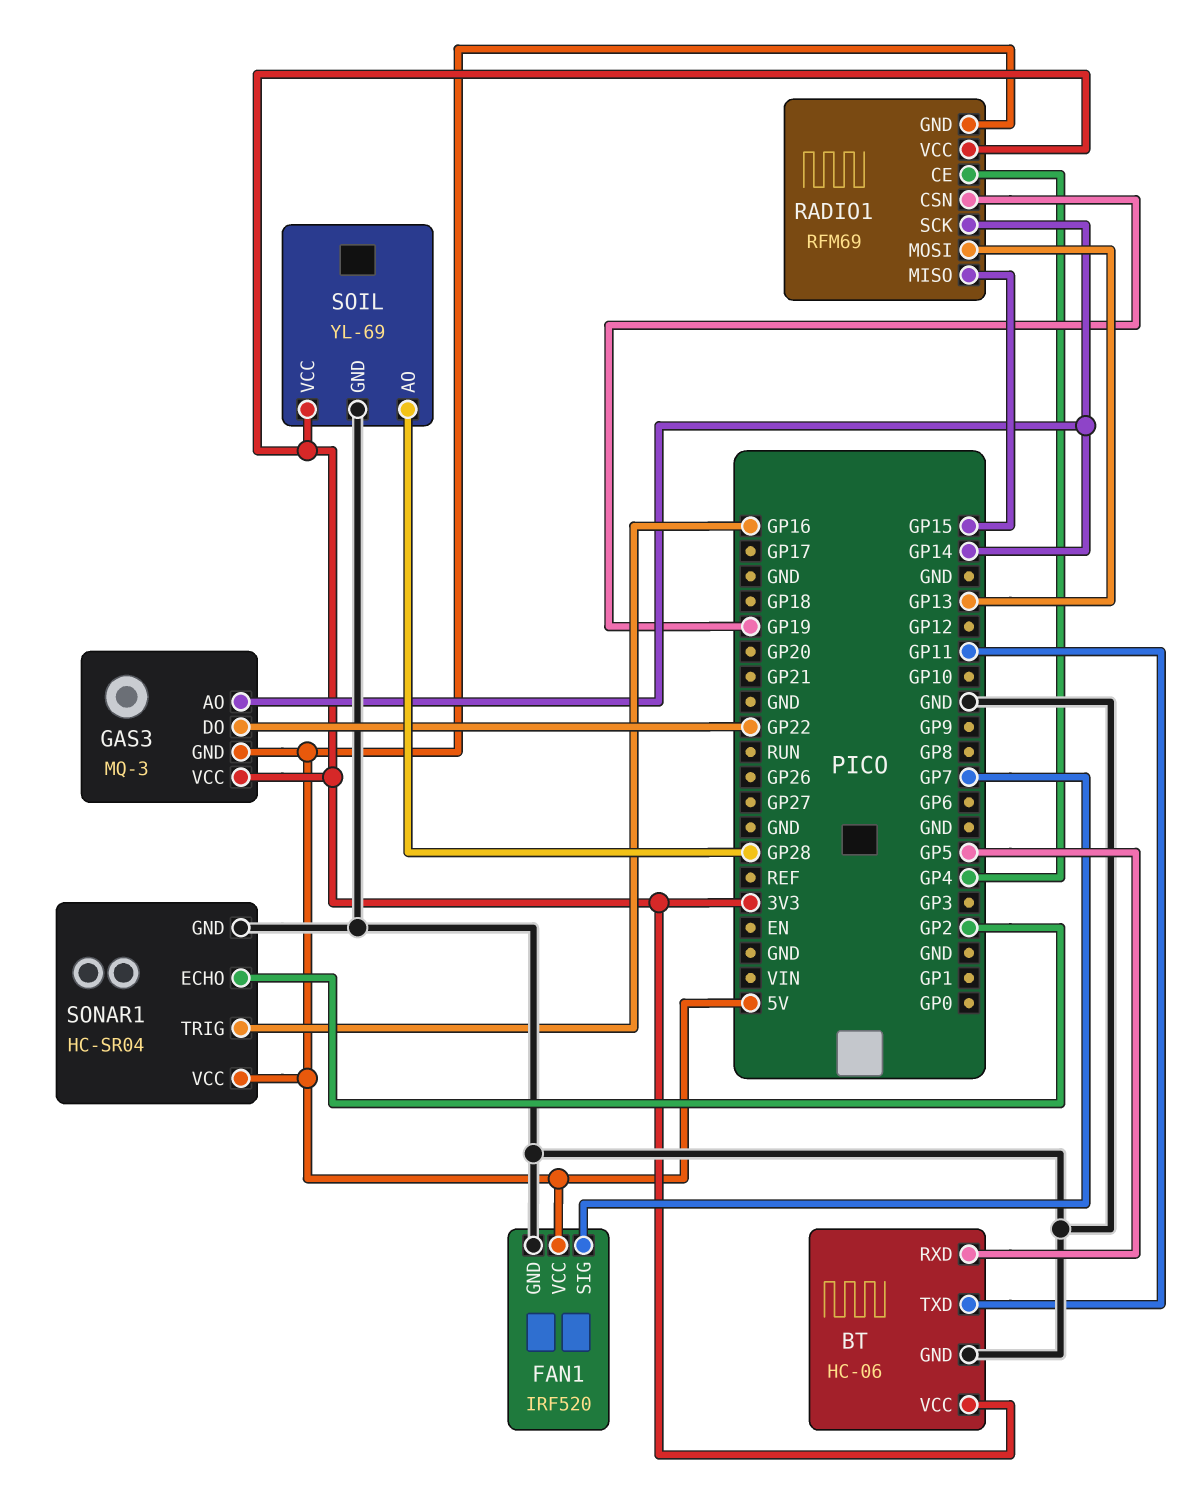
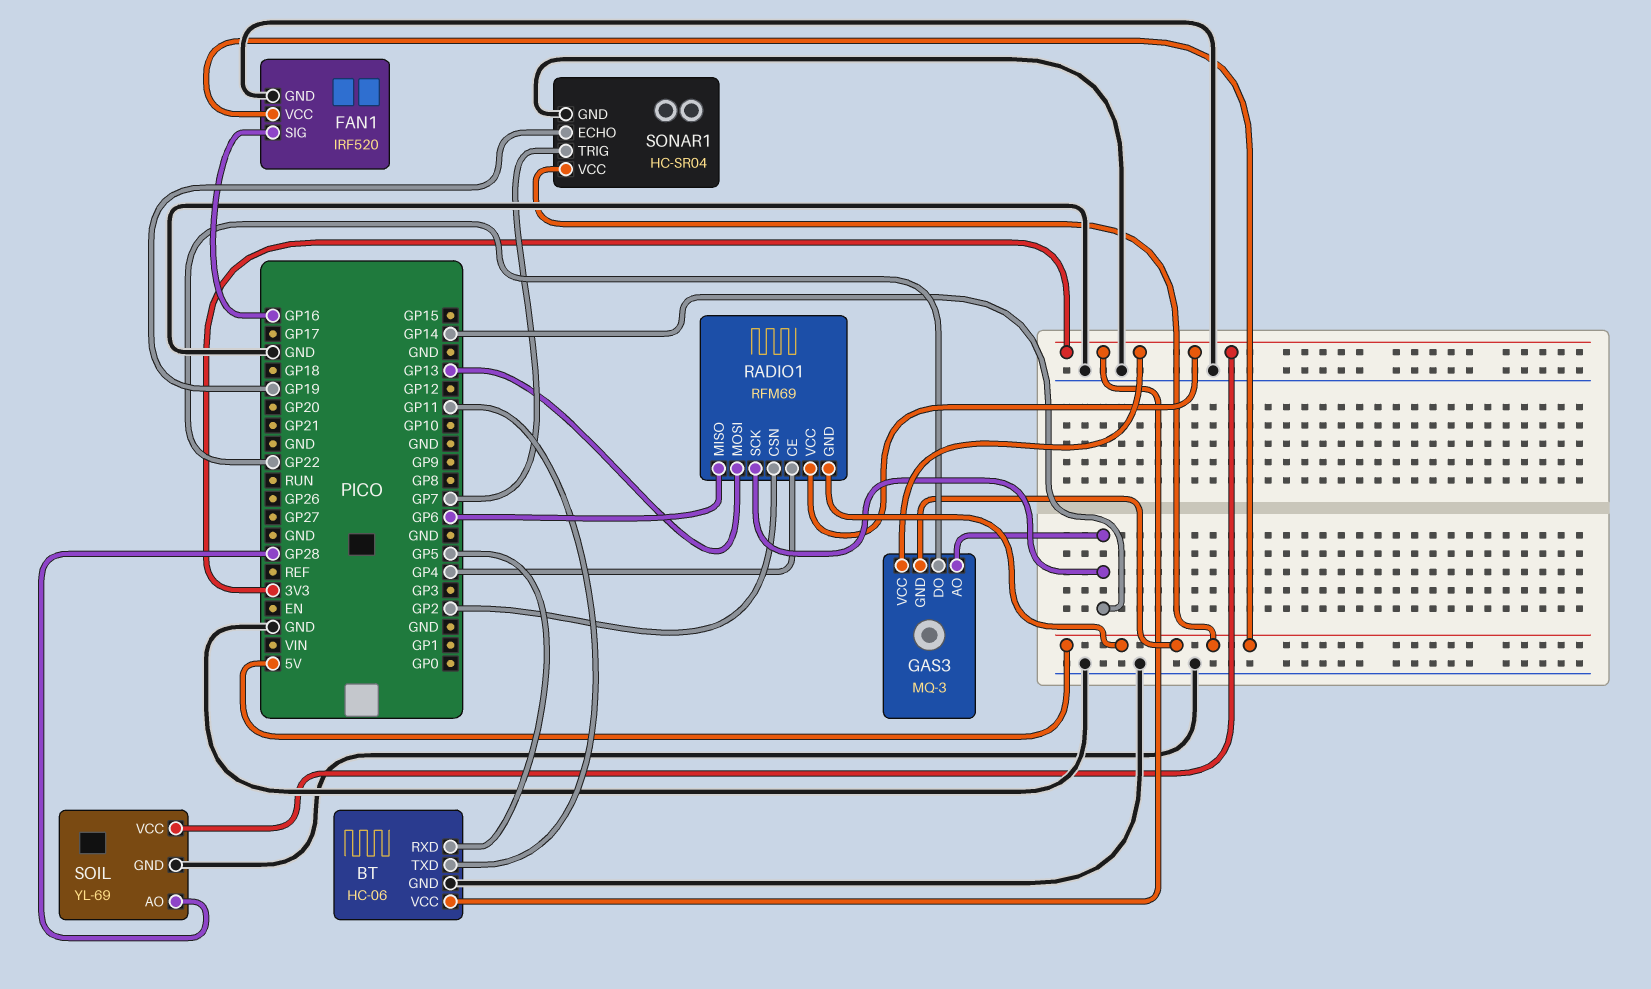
FAN1 pin SIG: GP7 -> GP16
RADIO1 pin CSN: GP19 -> GP2
RADIO1 pin MISO: GP15 -> GP6
SONAR1 pin ECHO: GP2 -> GP19
SONAR1 pin TRIG: GP16 -> GP7

